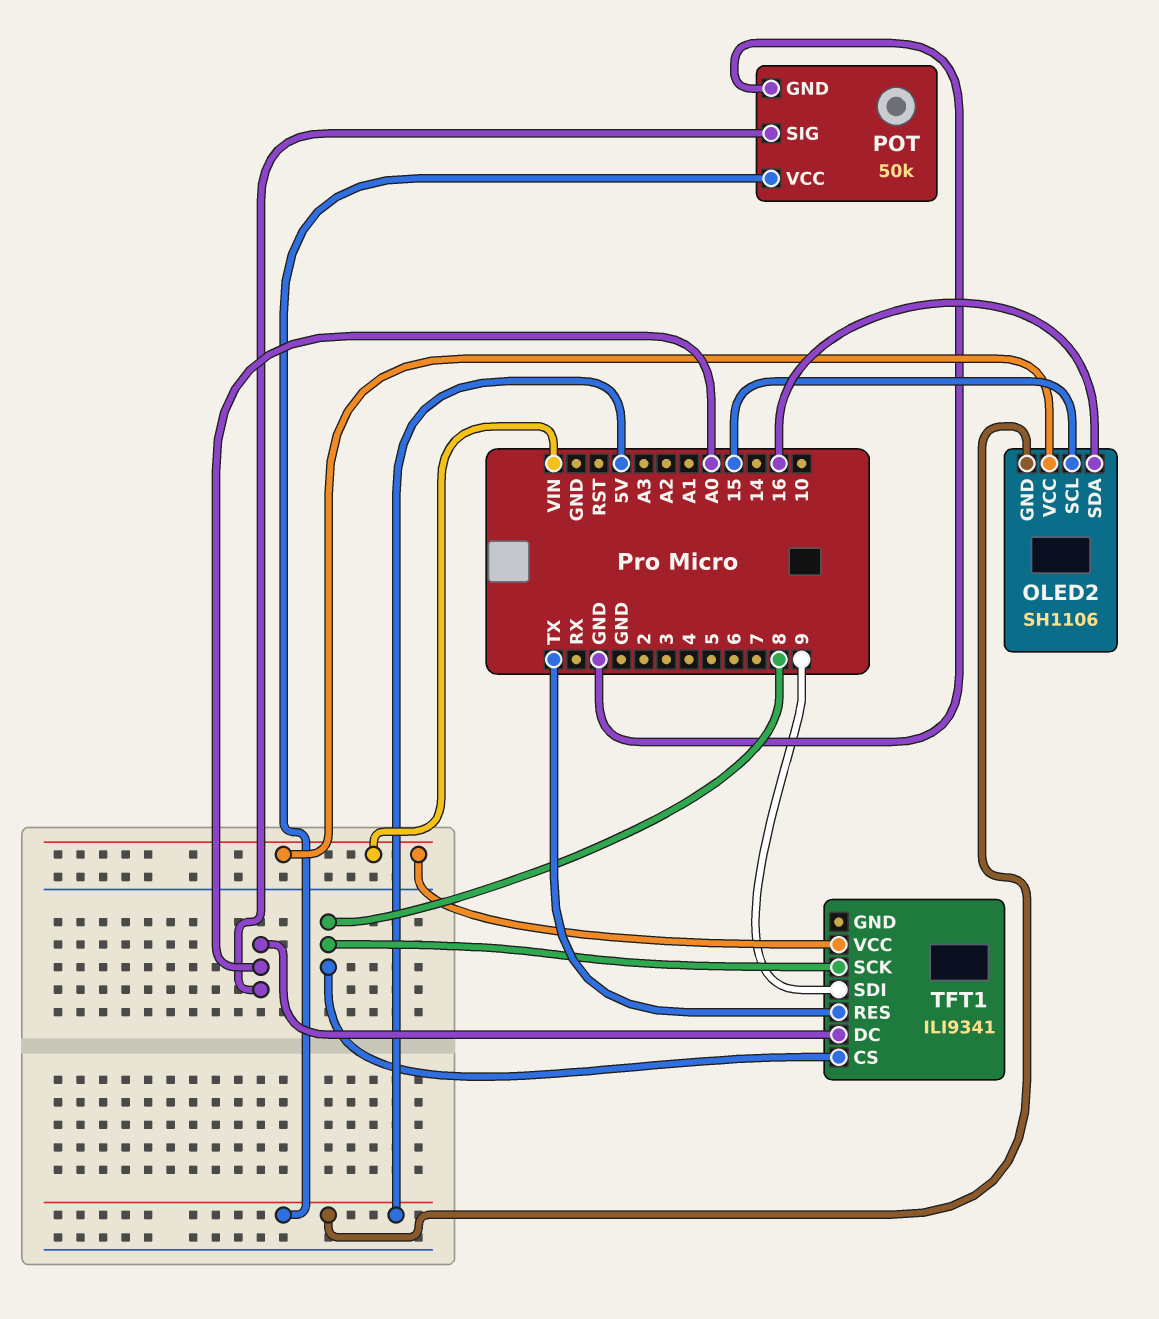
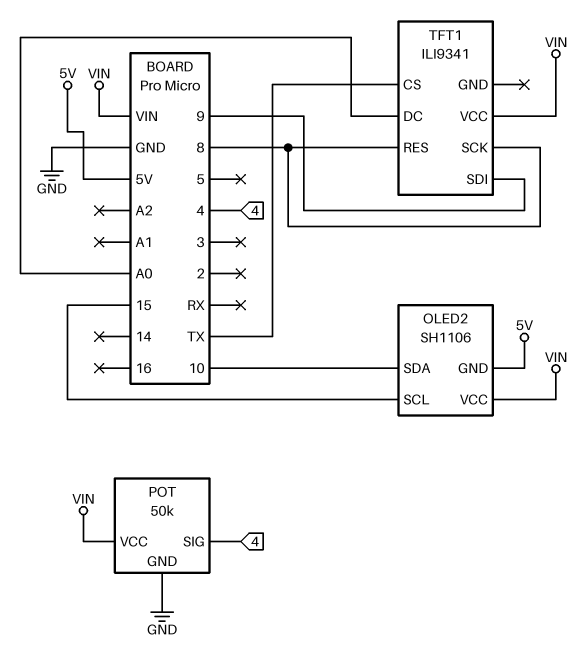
OLED2 pin SDA: 16 -> 10
POT pin SIG: A0 -> 4
POT pin VCC: 5V -> VIN
TFT1 pin CS: 8 -> TX
TFT1 pin RES: TX -> 8

